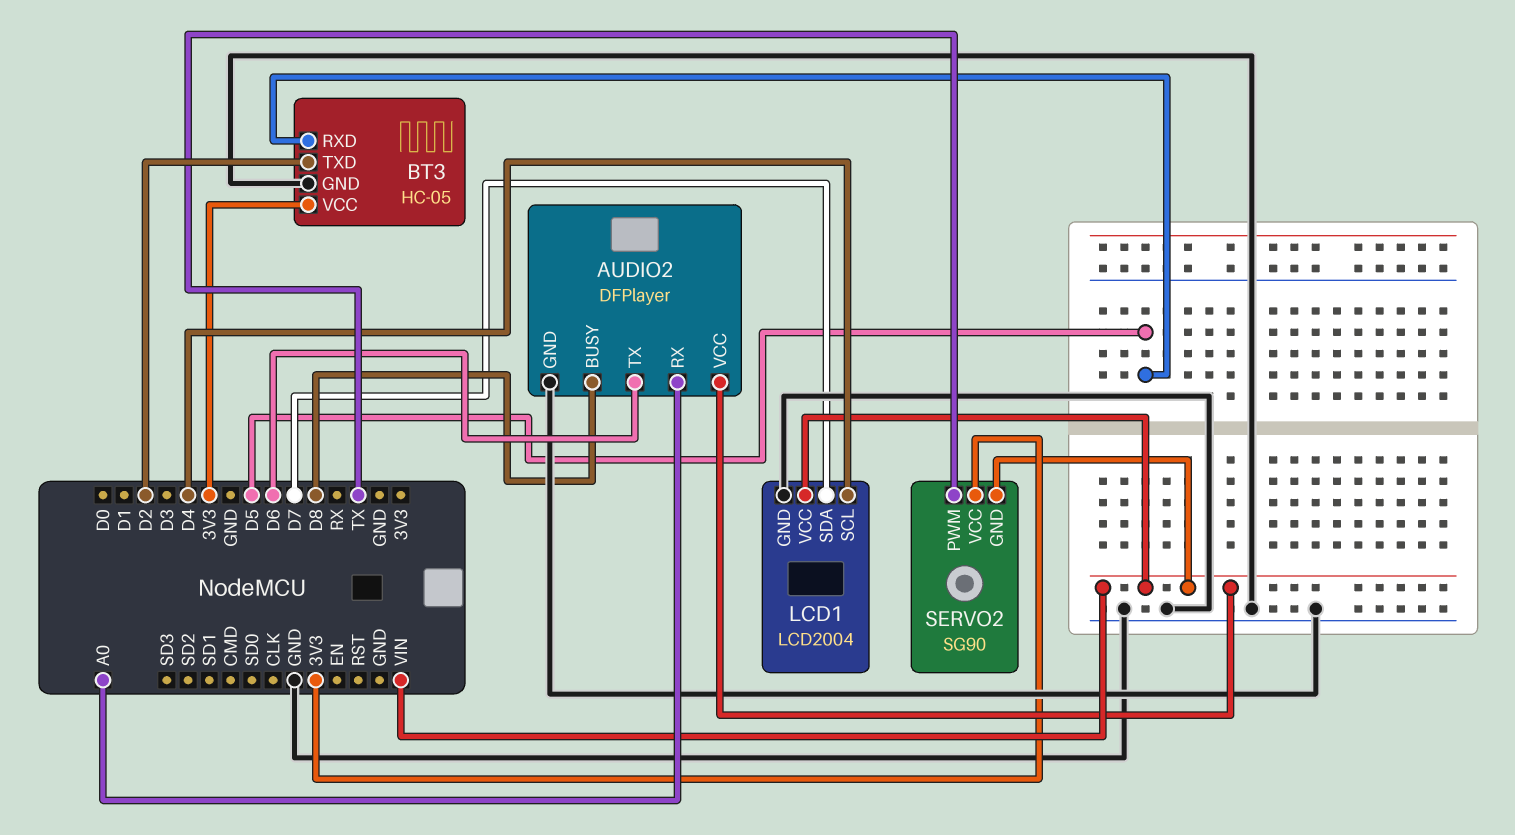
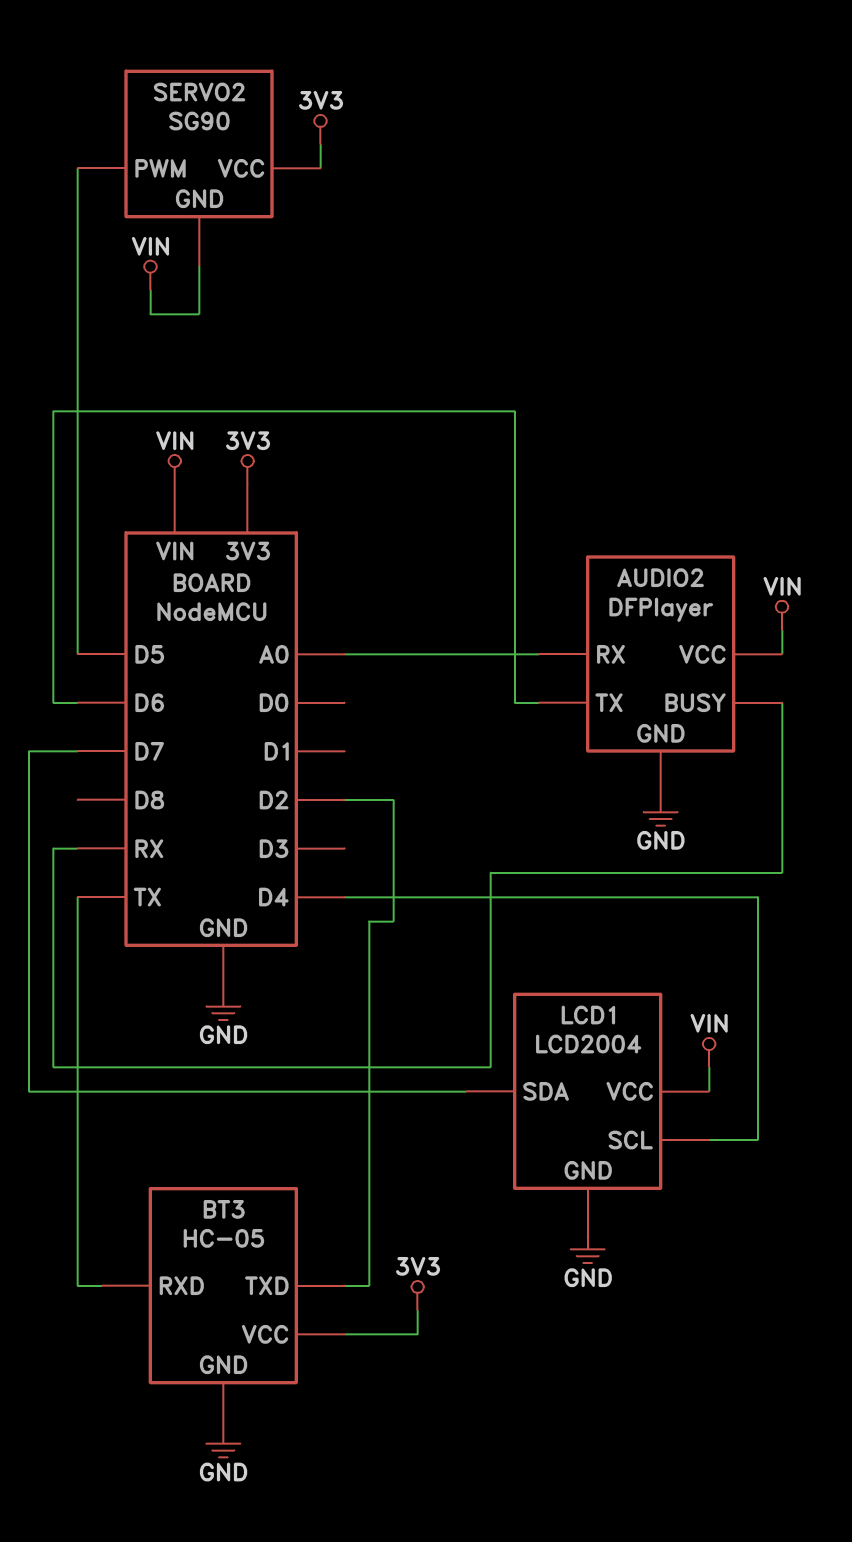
AUDIO2 pin BUSY: D8 -> RX
BT3 pin RXD: D5 -> TX
SERVO2 pin PWM: TX -> D5

